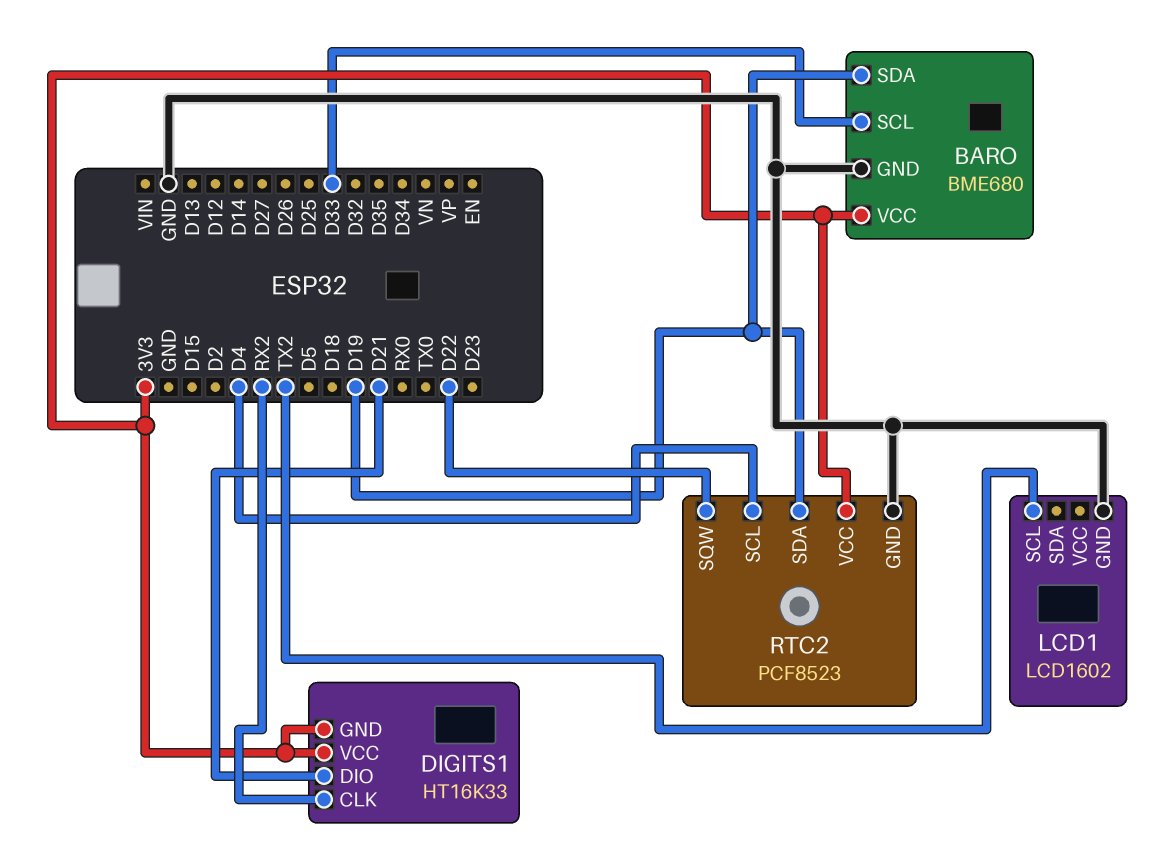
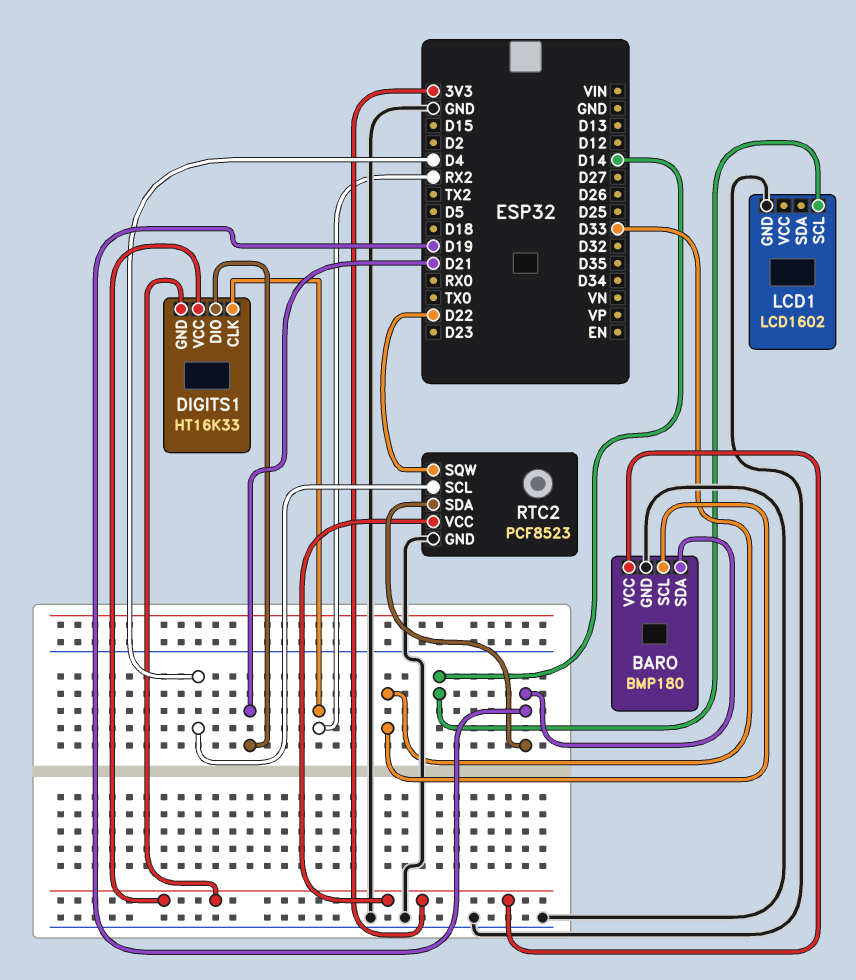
BARO: BME680 -> BMP180
LCD1 pin SCL: TX2 -> D14

